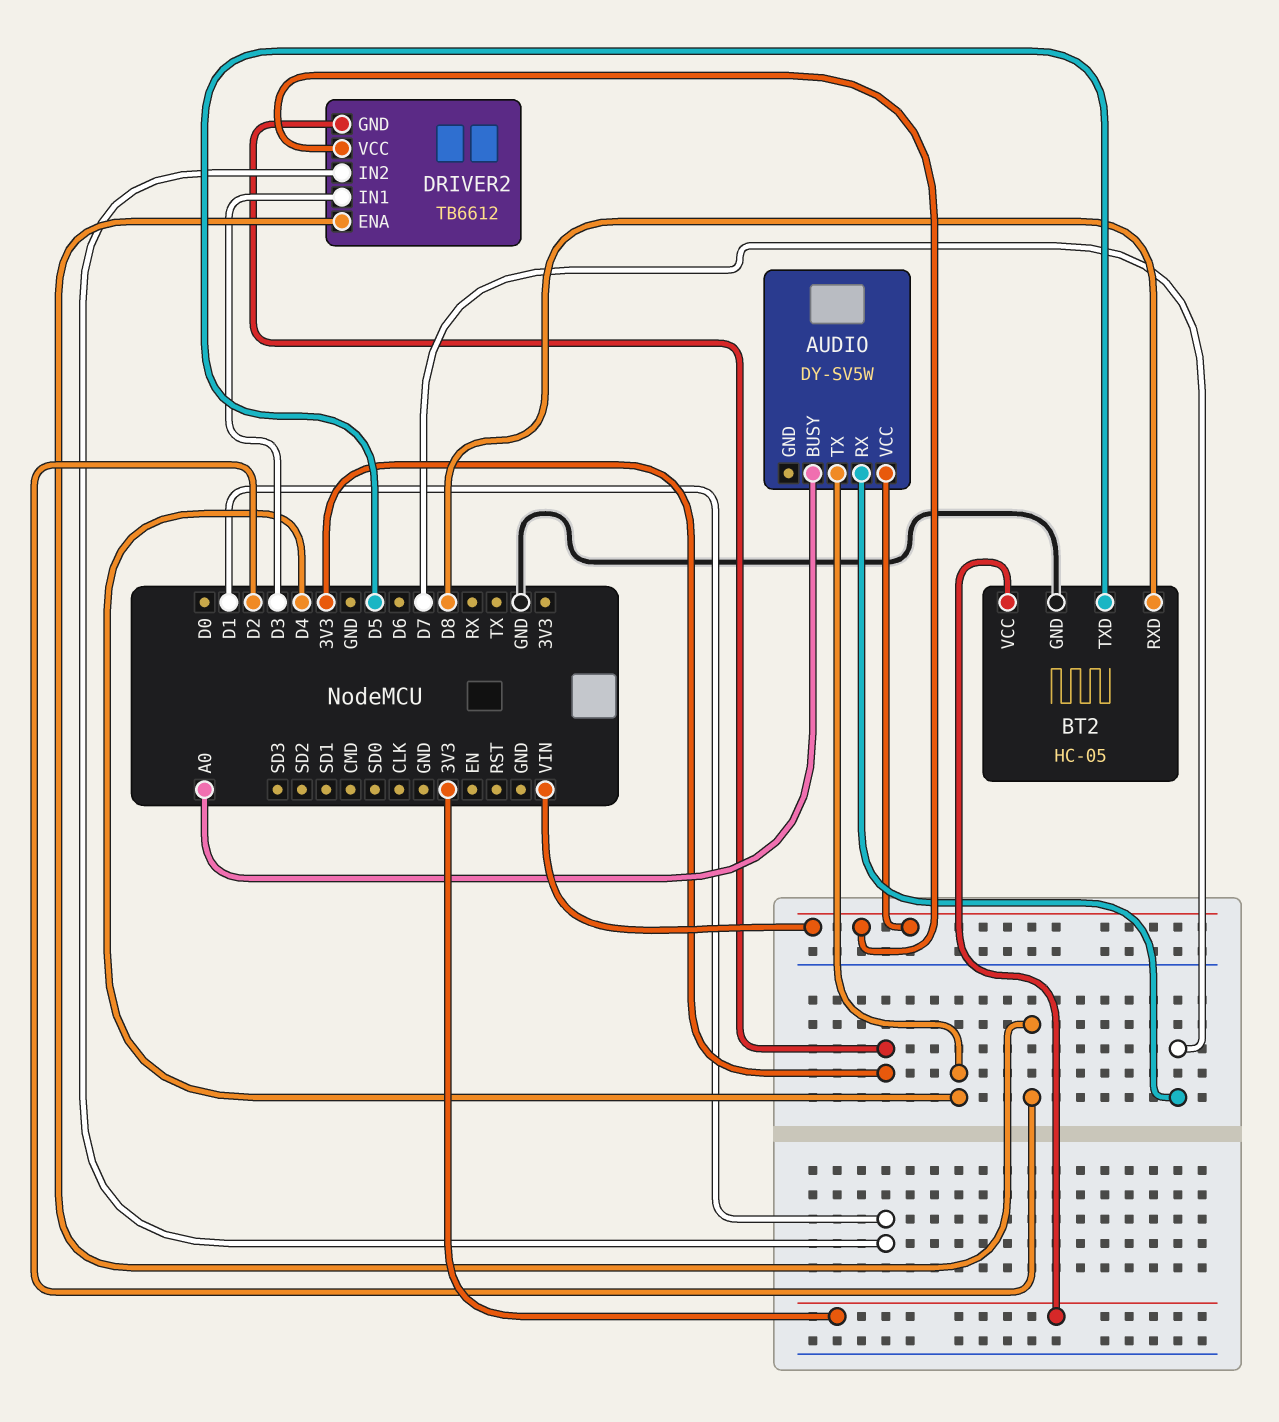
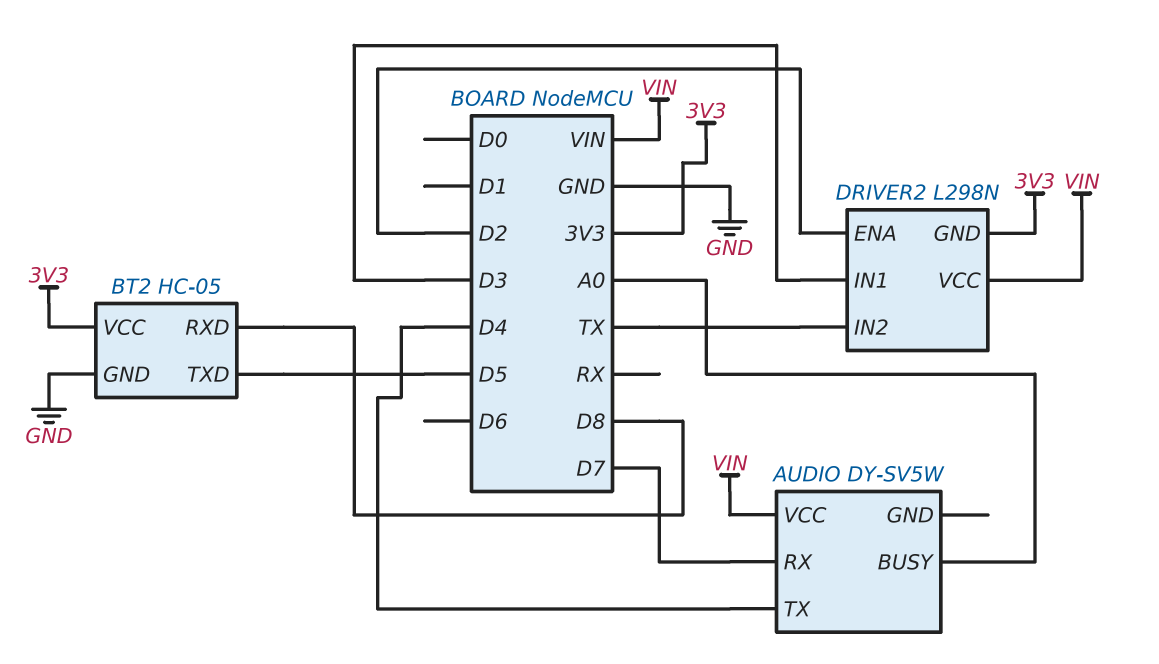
DRIVER2: TB6612 -> L298N
DRIVER2 pin IN2: D1 -> TX

